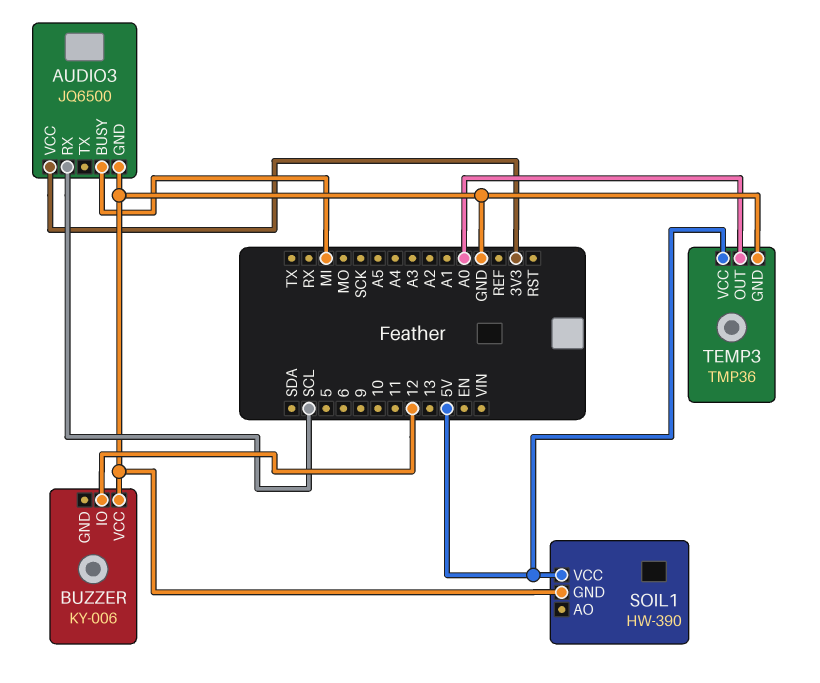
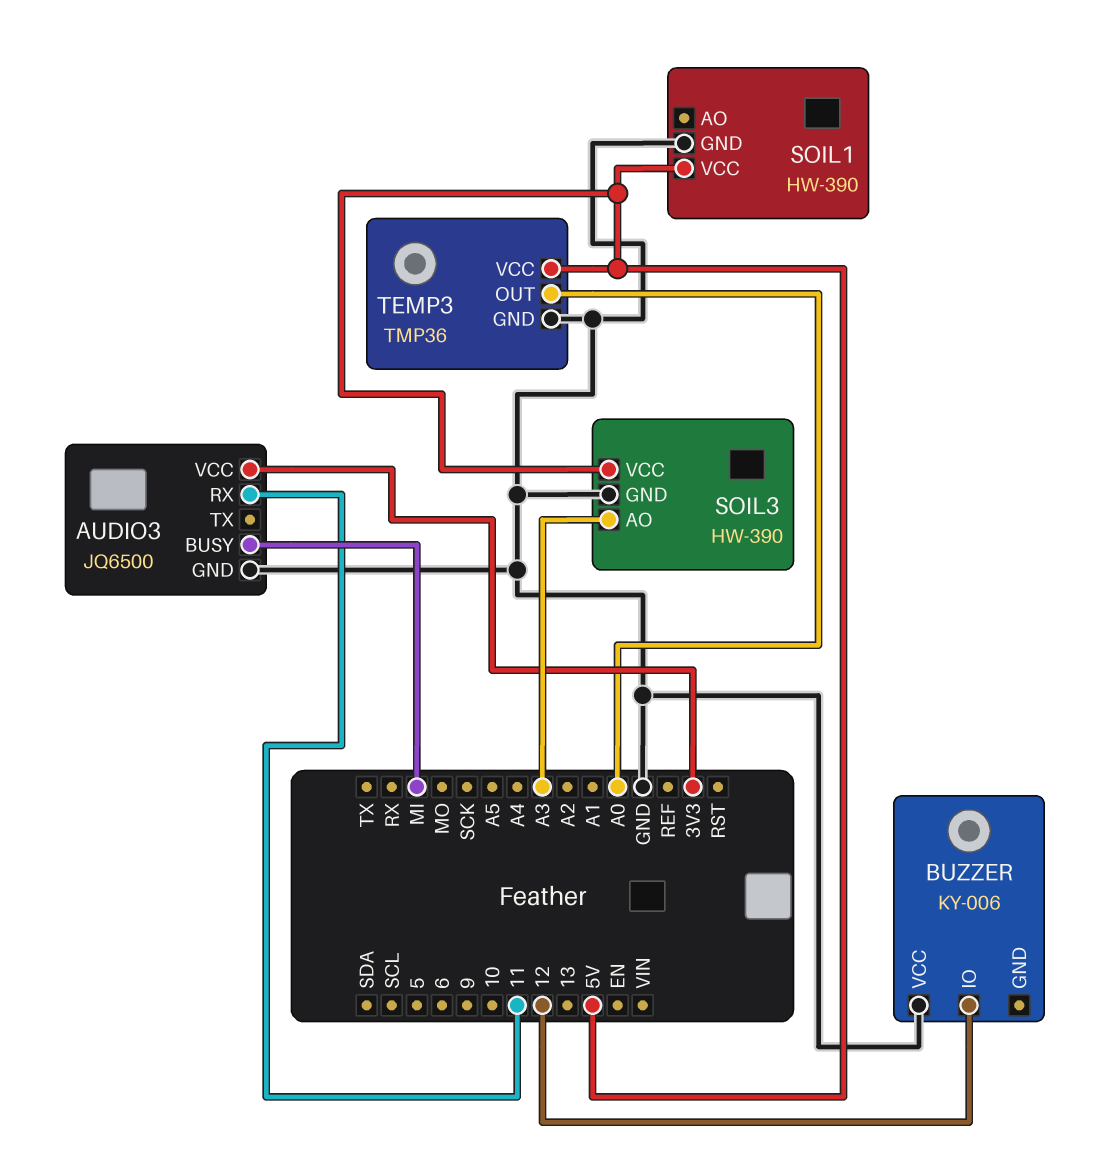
AUDIO3 pin RX: SCL -> 11
SOIL3: none -> HW-390
SOIL3 pin AO: none -> A3
SOIL3 pin GND: none -> GND
SOIL3 pin VCC: none -> 5V

